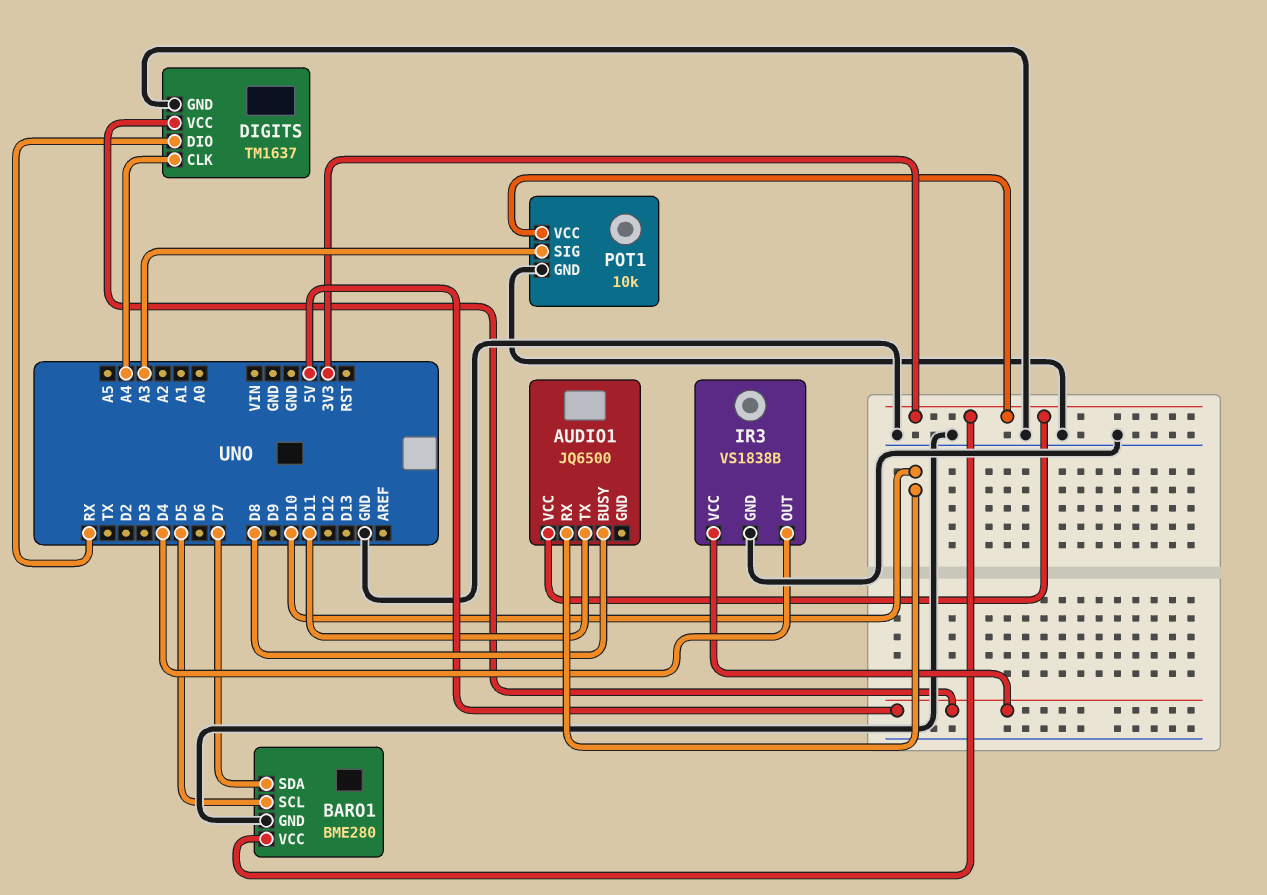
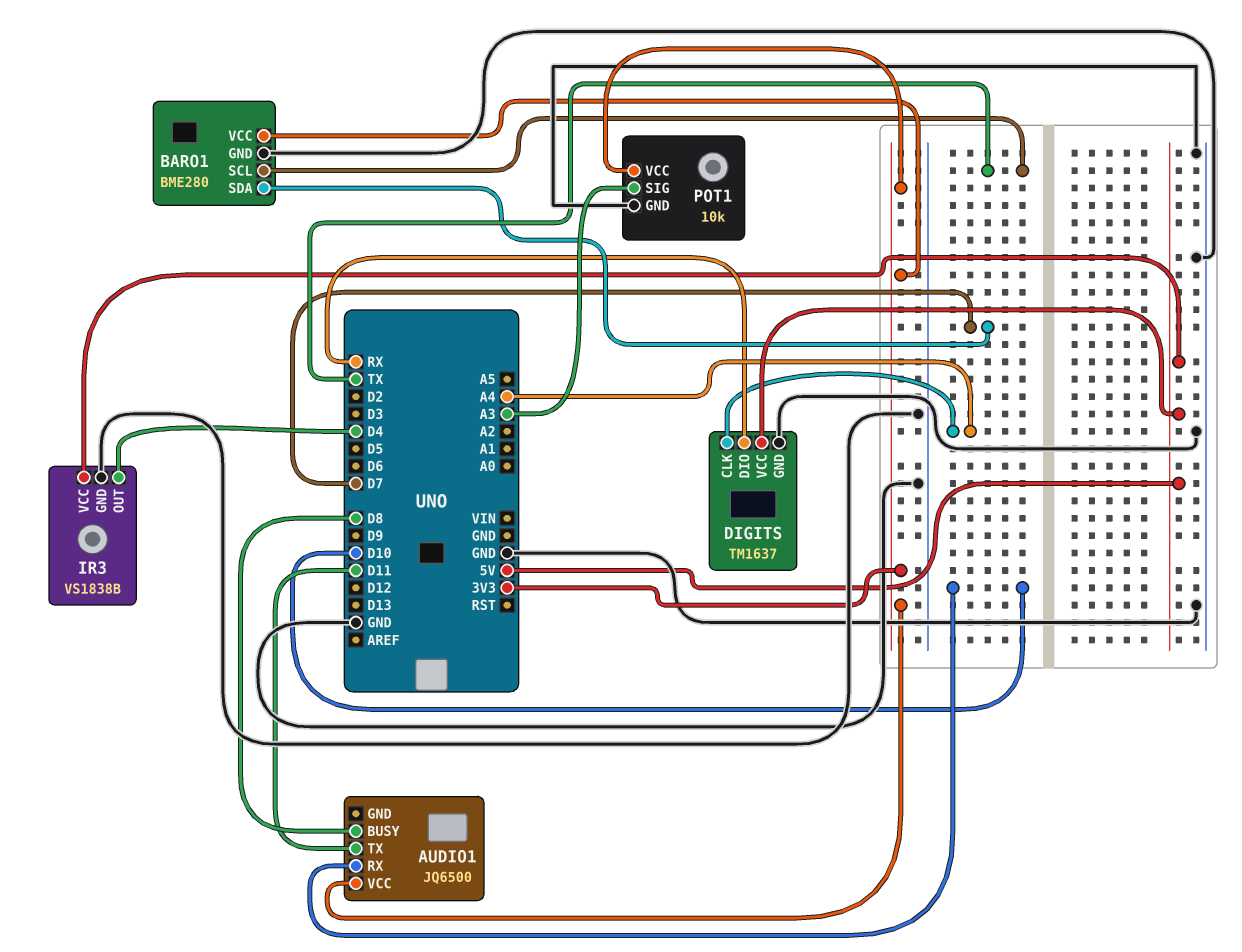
BARO1 pin SCL: D5 -> TX

